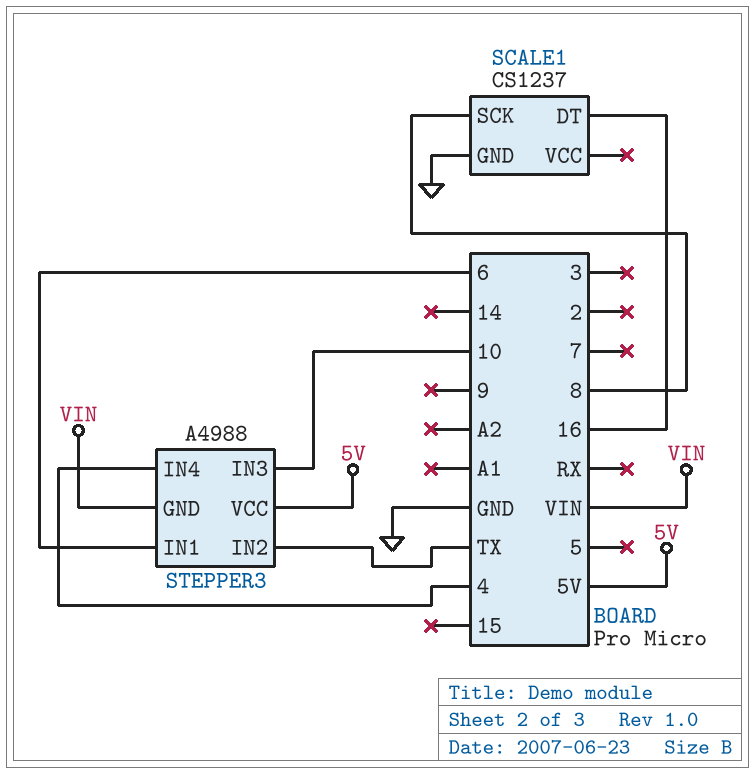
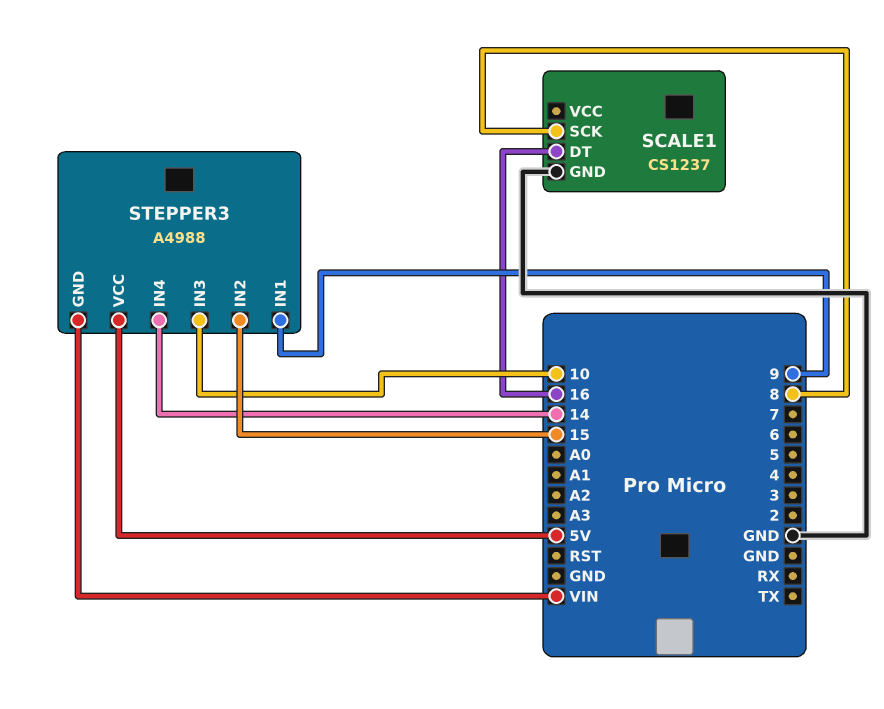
STEPPER3 pin IN1: 6 -> 9
STEPPER3 pin IN2: TX -> 15
STEPPER3 pin IN4: 4 -> 14

